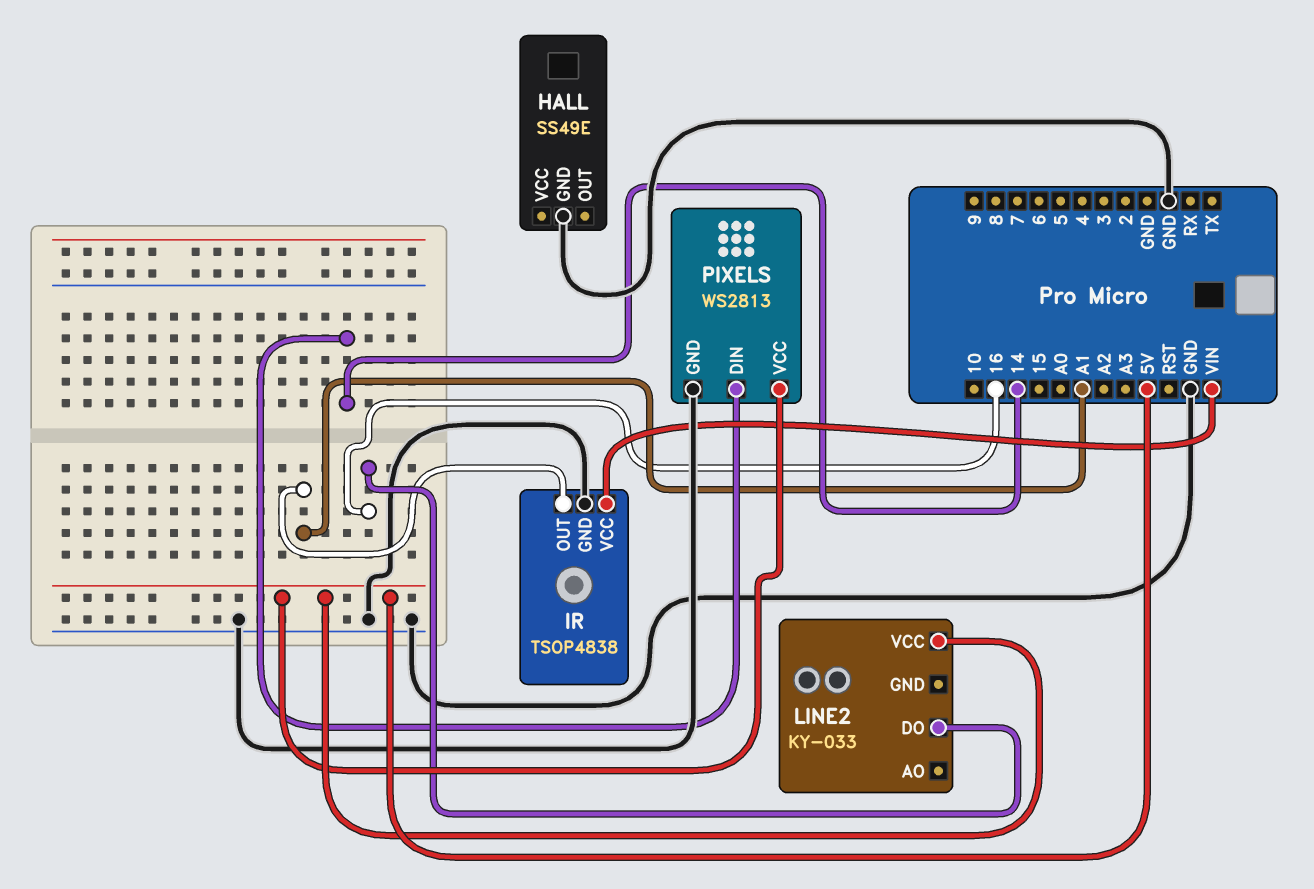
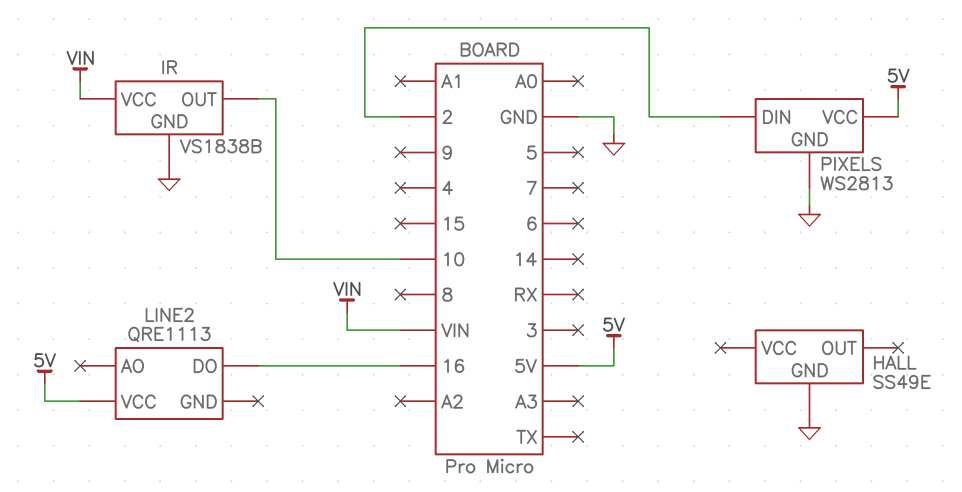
IR: TSOP4838 -> VS1838B
IR pin OUT: A1 -> 10
LINE2: KY-033 -> QRE1113
PIXELS pin DIN: 14 -> 2

